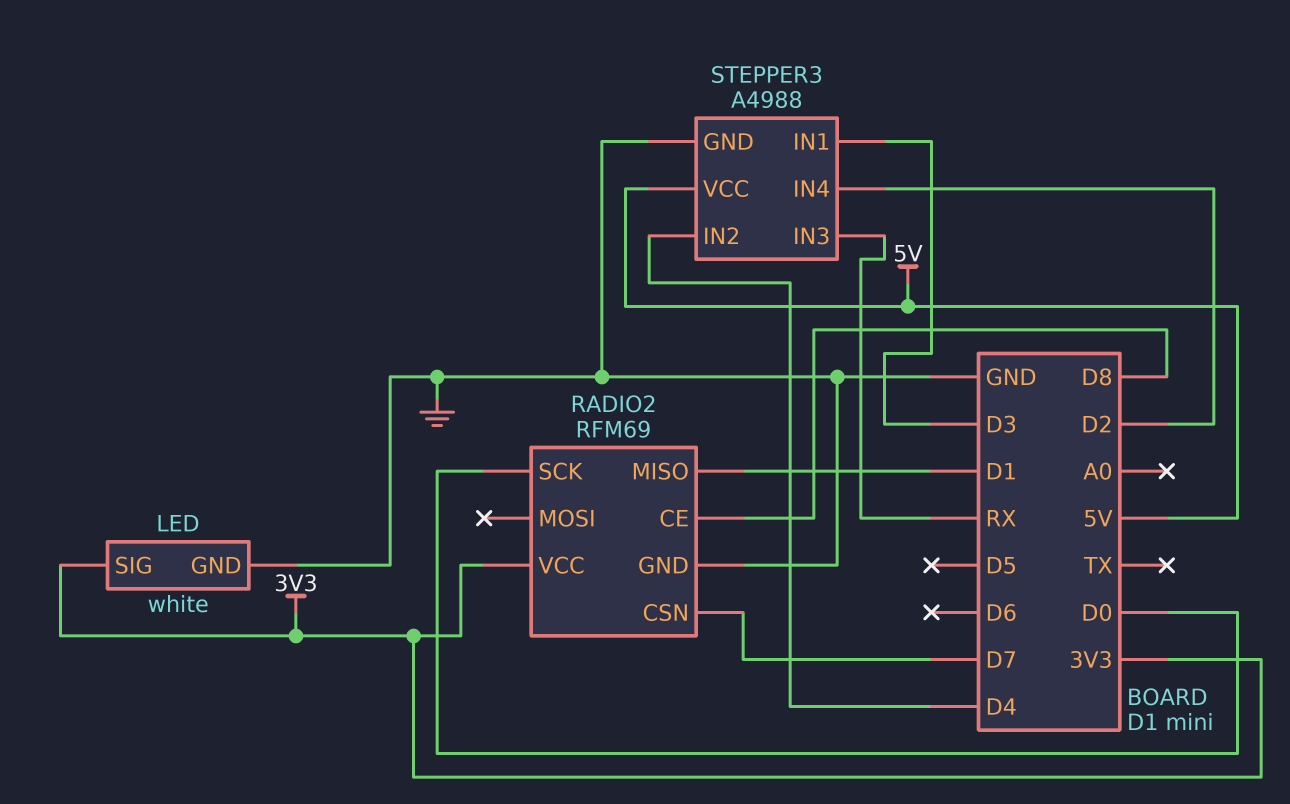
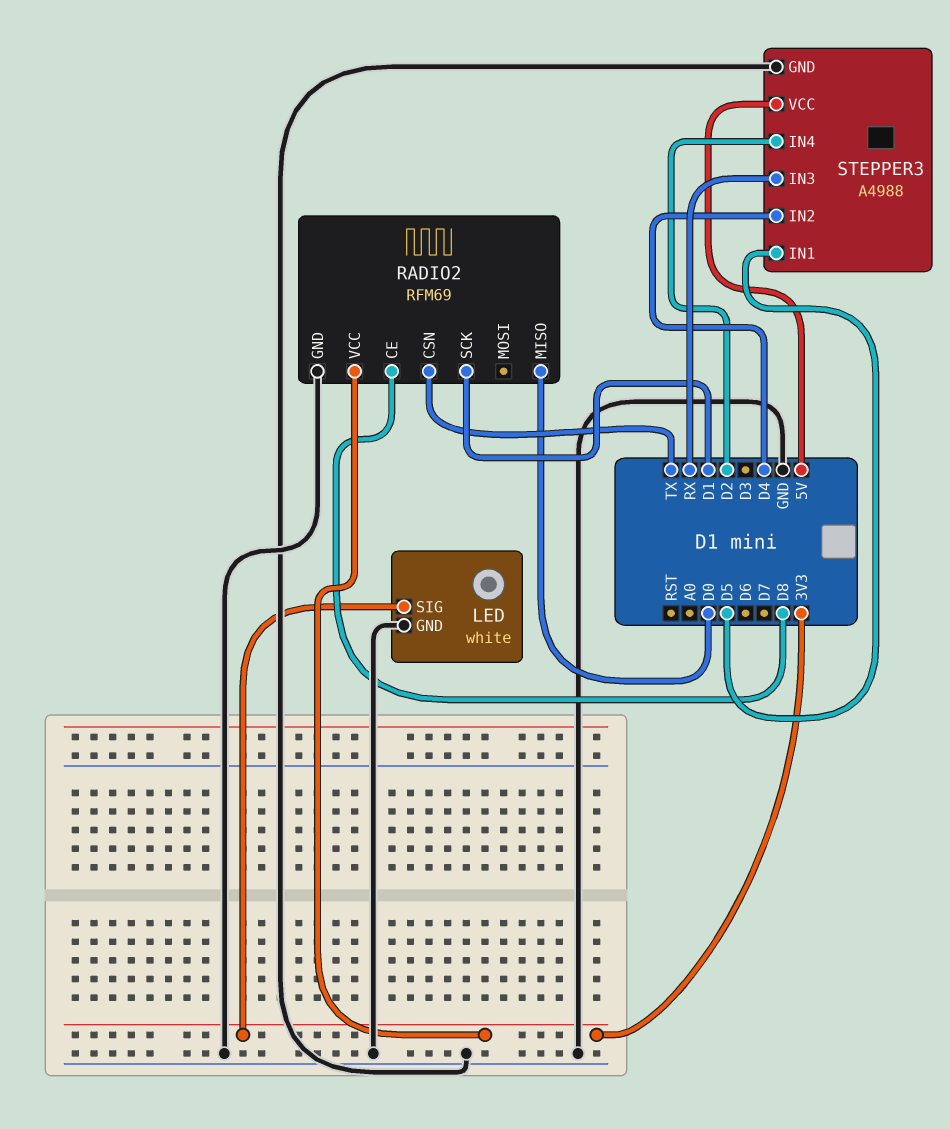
RADIO2 pin CSN: D7 -> TX
RADIO2 pin MISO: D1 -> D0
RADIO2 pin SCK: D0 -> D1
STEPPER3 pin IN1: D3 -> D5

